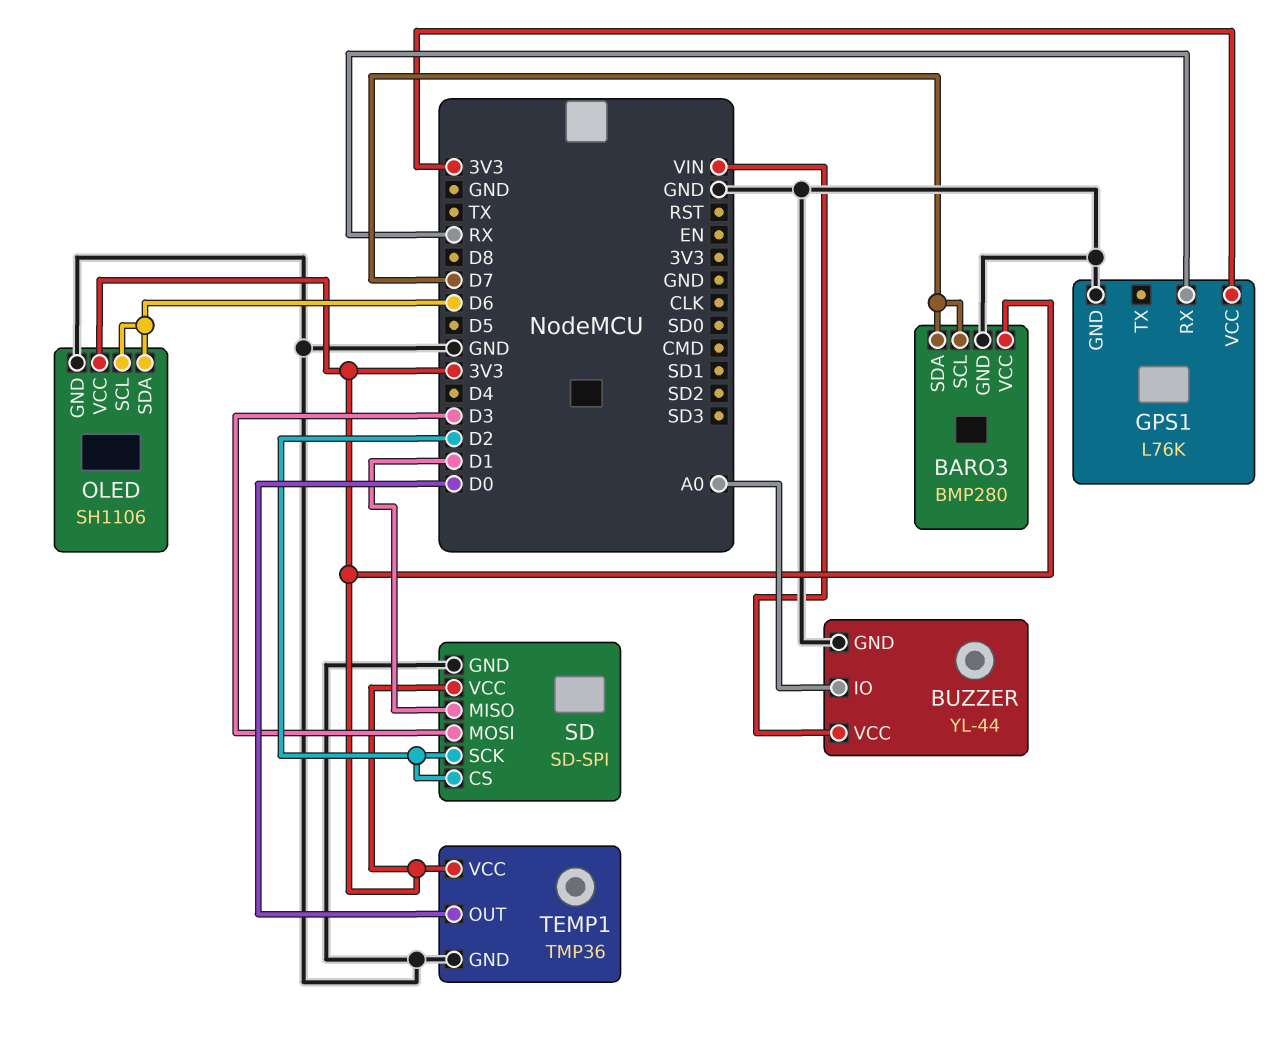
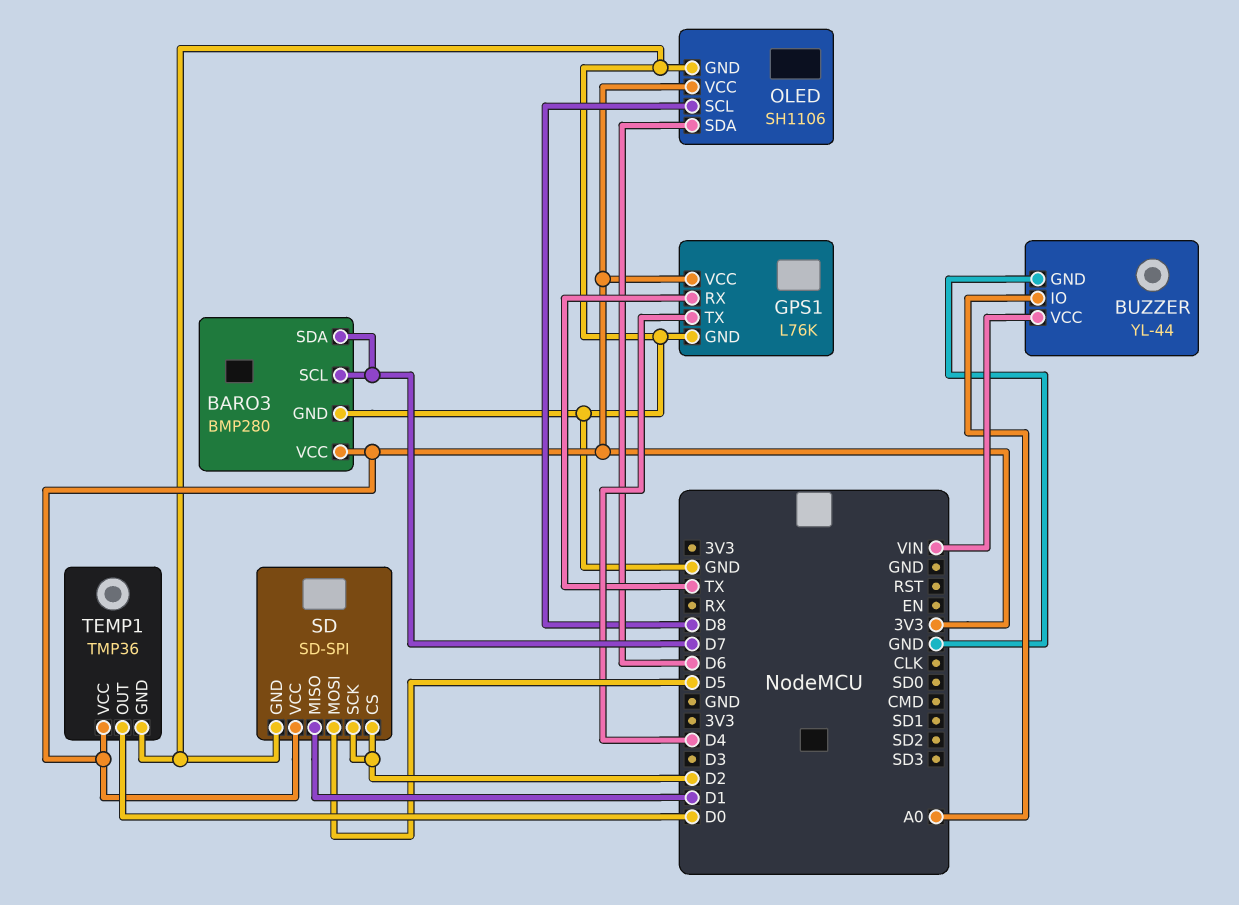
GPS1 pin RX: RX -> TX
GPS1 pin TX: none -> D4
OLED pin SCL: D6 -> D8
SD pin MOSI: D3 -> D5

